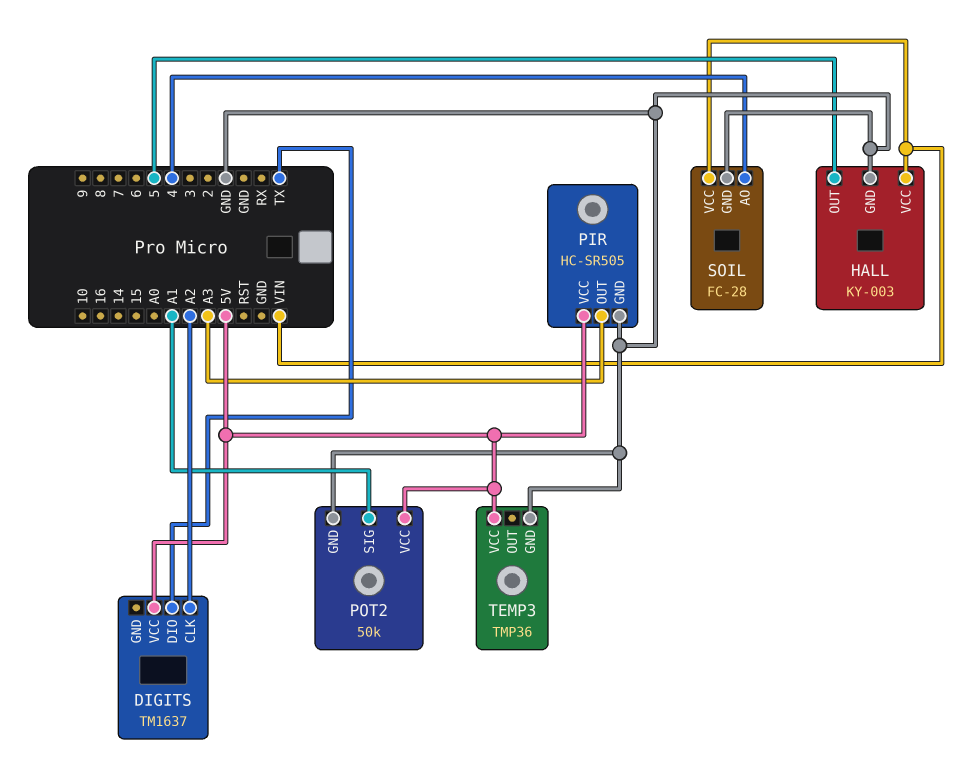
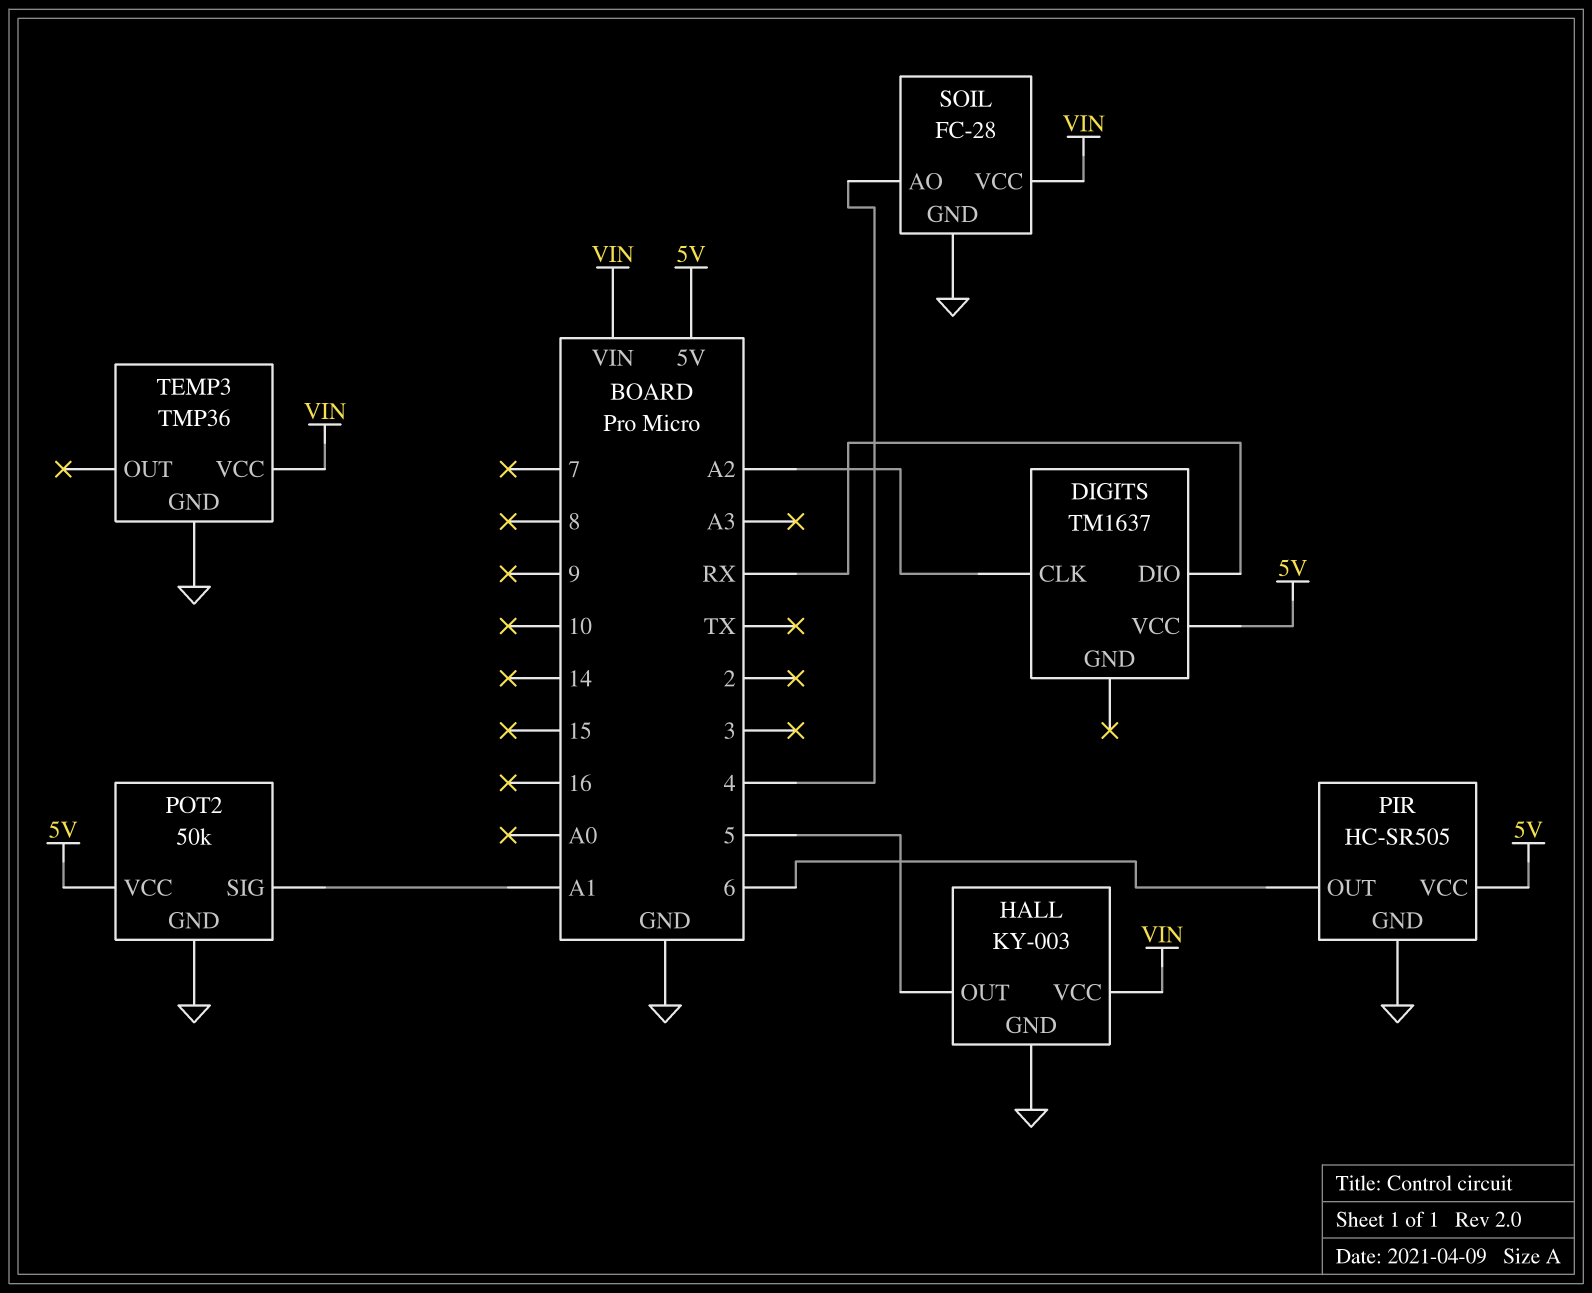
DIGITS pin DIO: TX -> RX
PIR pin OUT: A3 -> 6
TEMP3 pin VCC: 5V -> VIN

